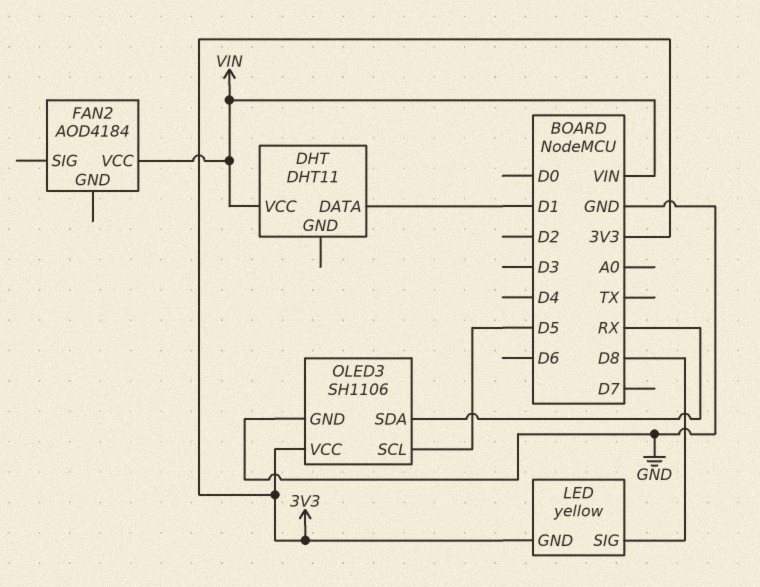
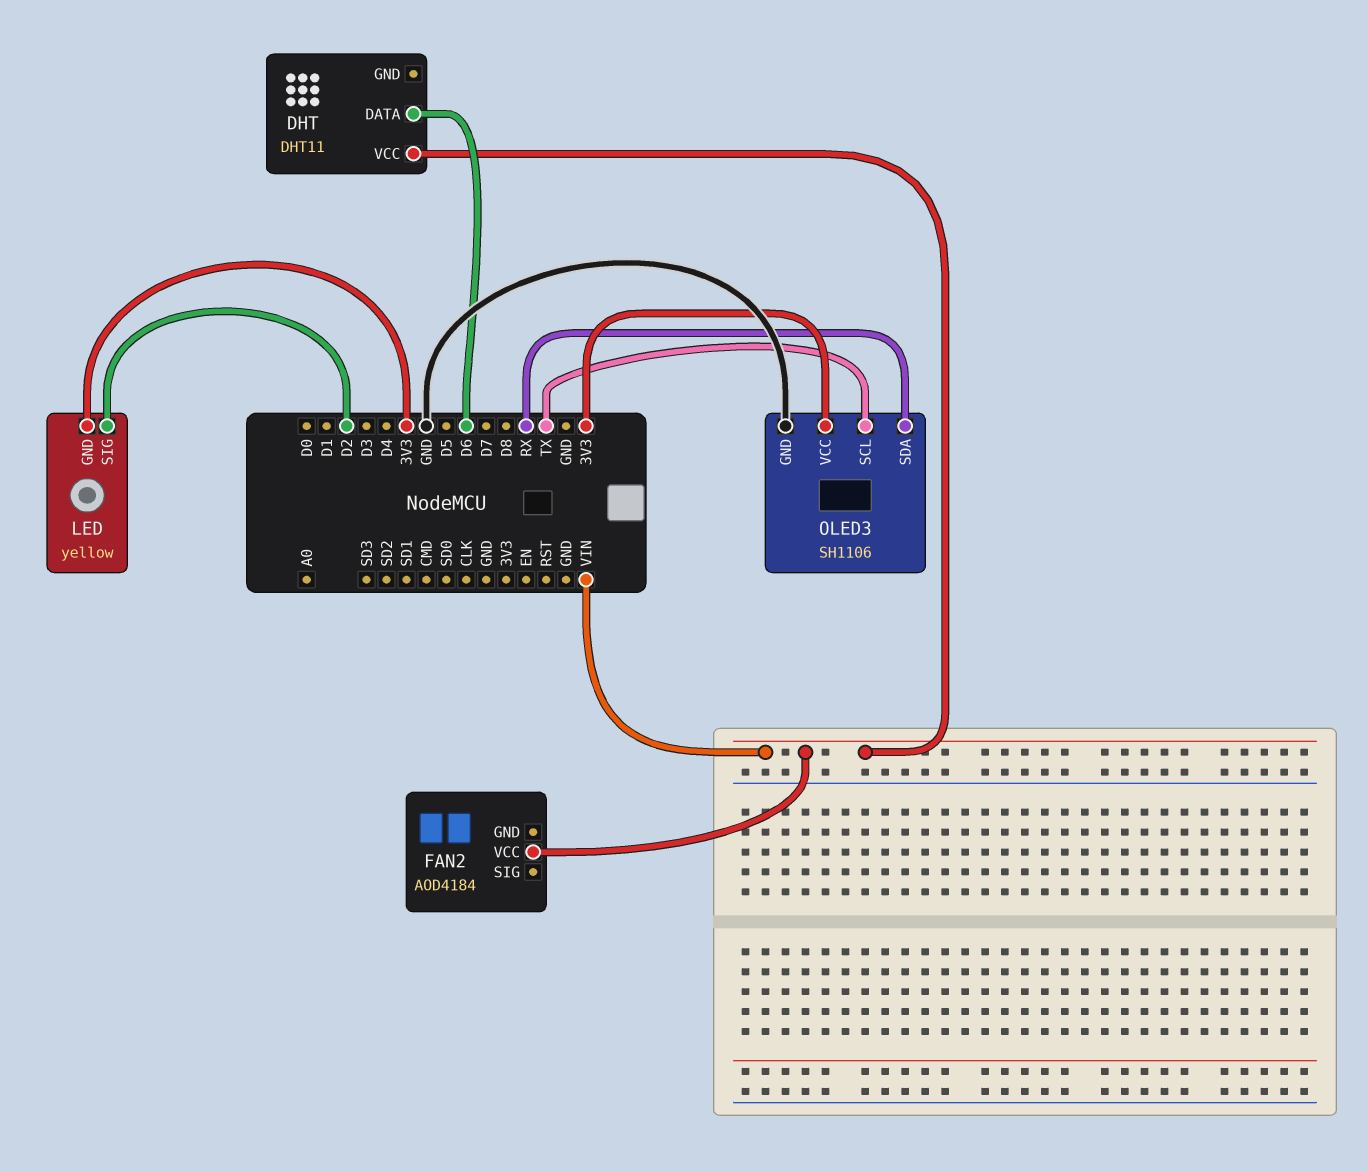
DHT pin DATA: D1 -> D6
LED pin SIG: D8 -> D2
OLED3 pin SCL: D5 -> TX

